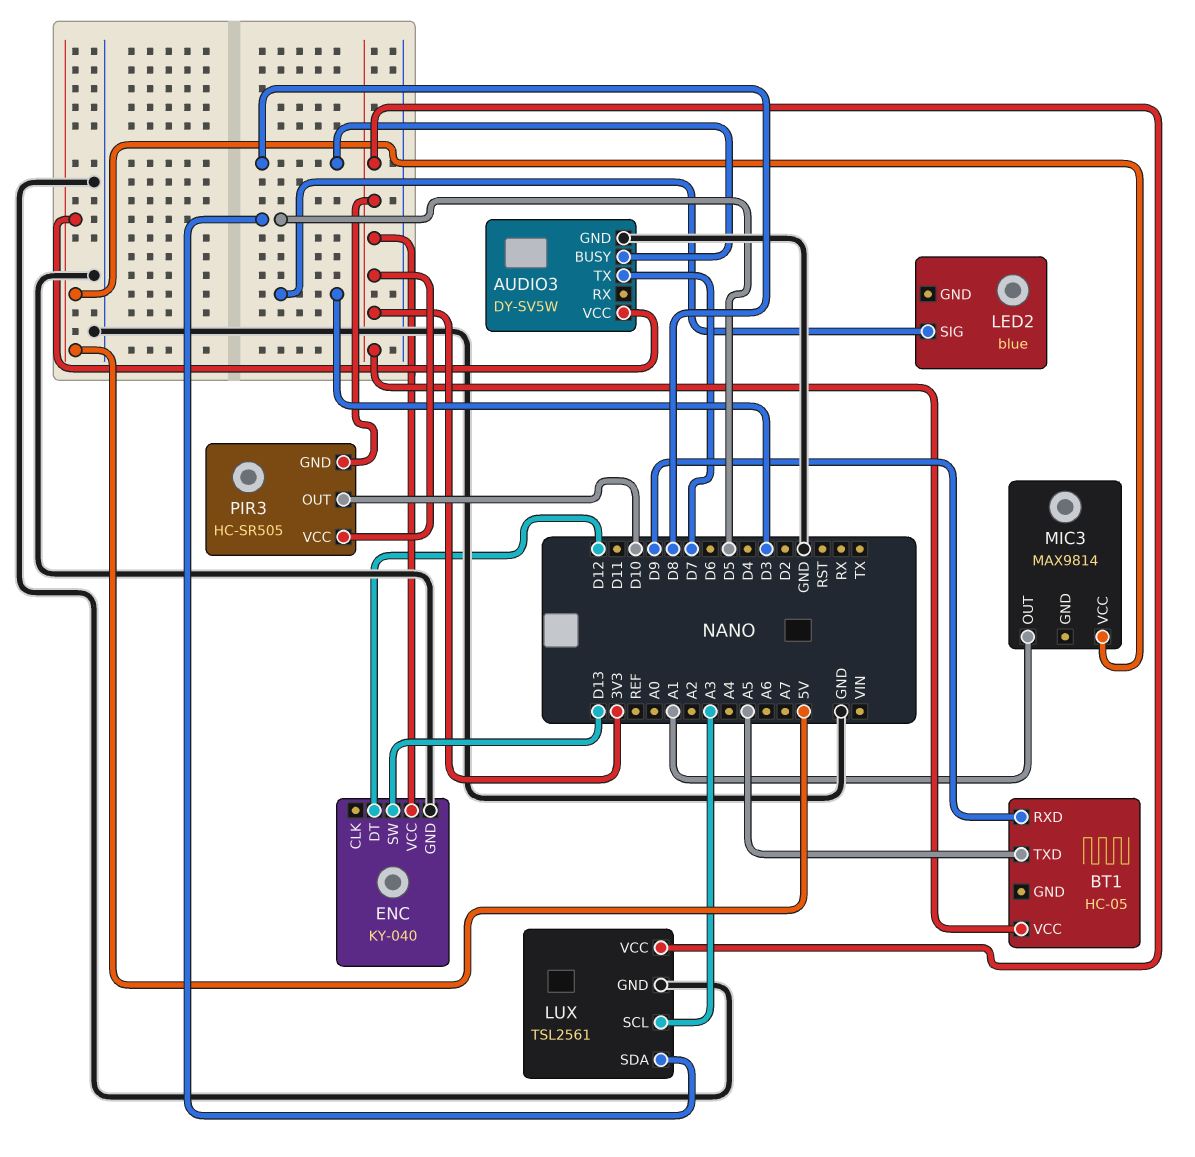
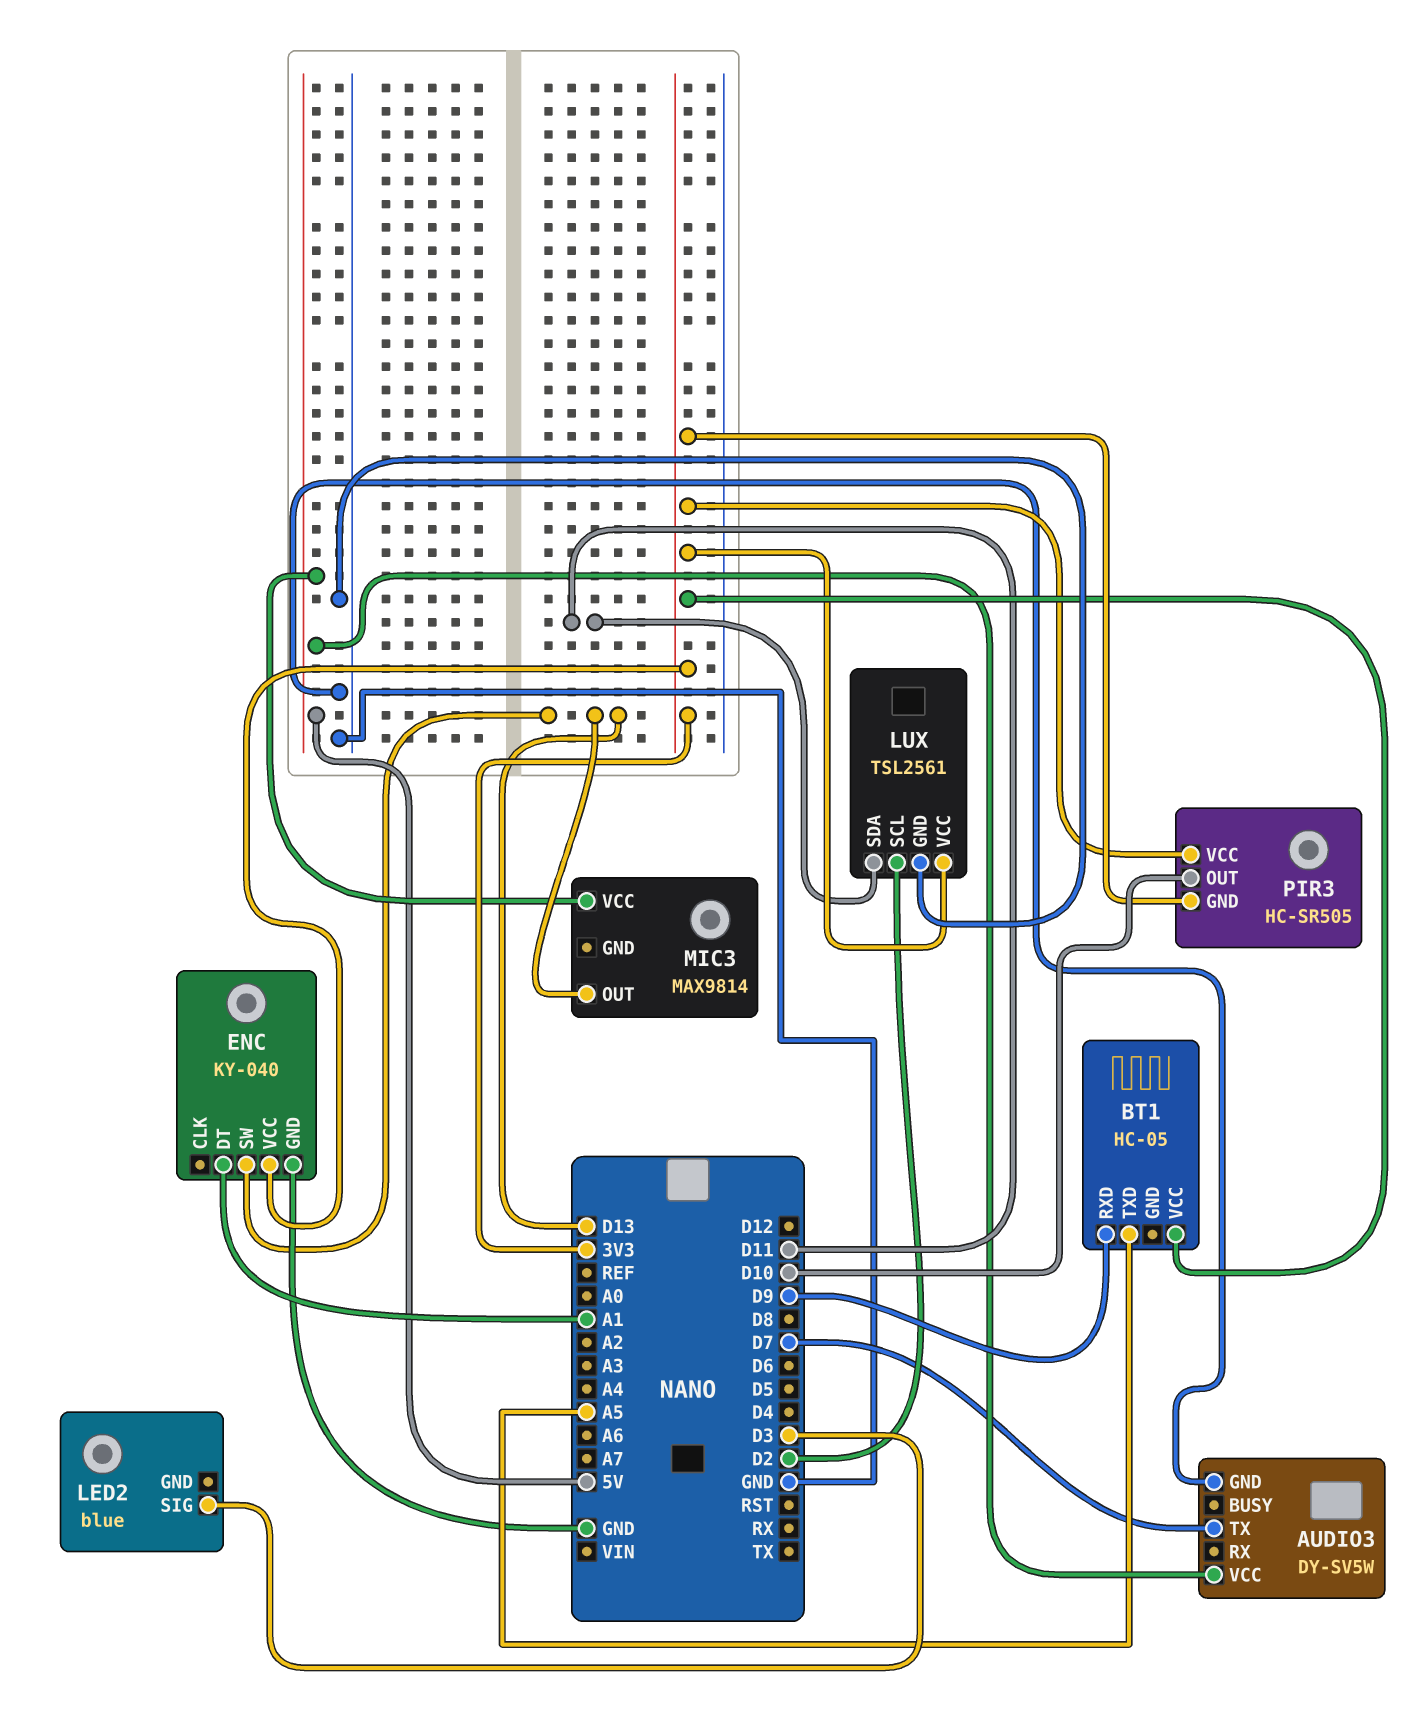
AUDIO3 pin BUSY: D8 -> none
ENC pin DT: D12 -> A1
LUX pin SCL: A3 -> D2
LUX pin SDA: D5 -> D11
MIC3 pin OUT: A1 -> D13

